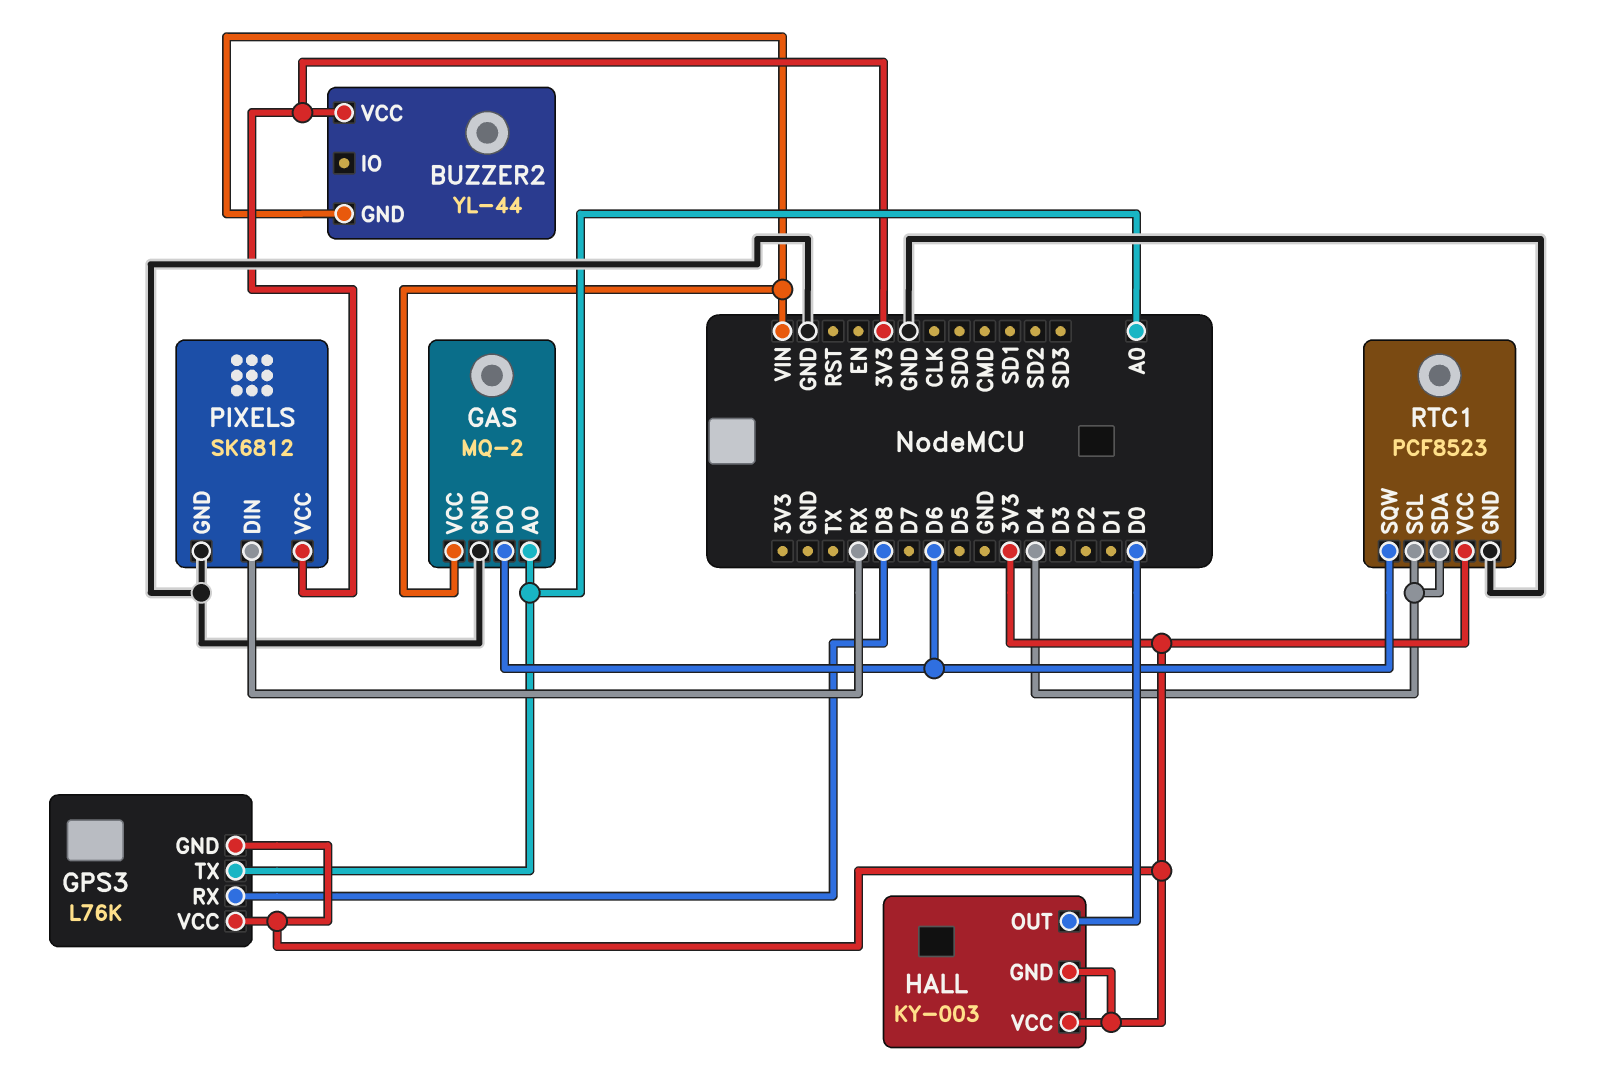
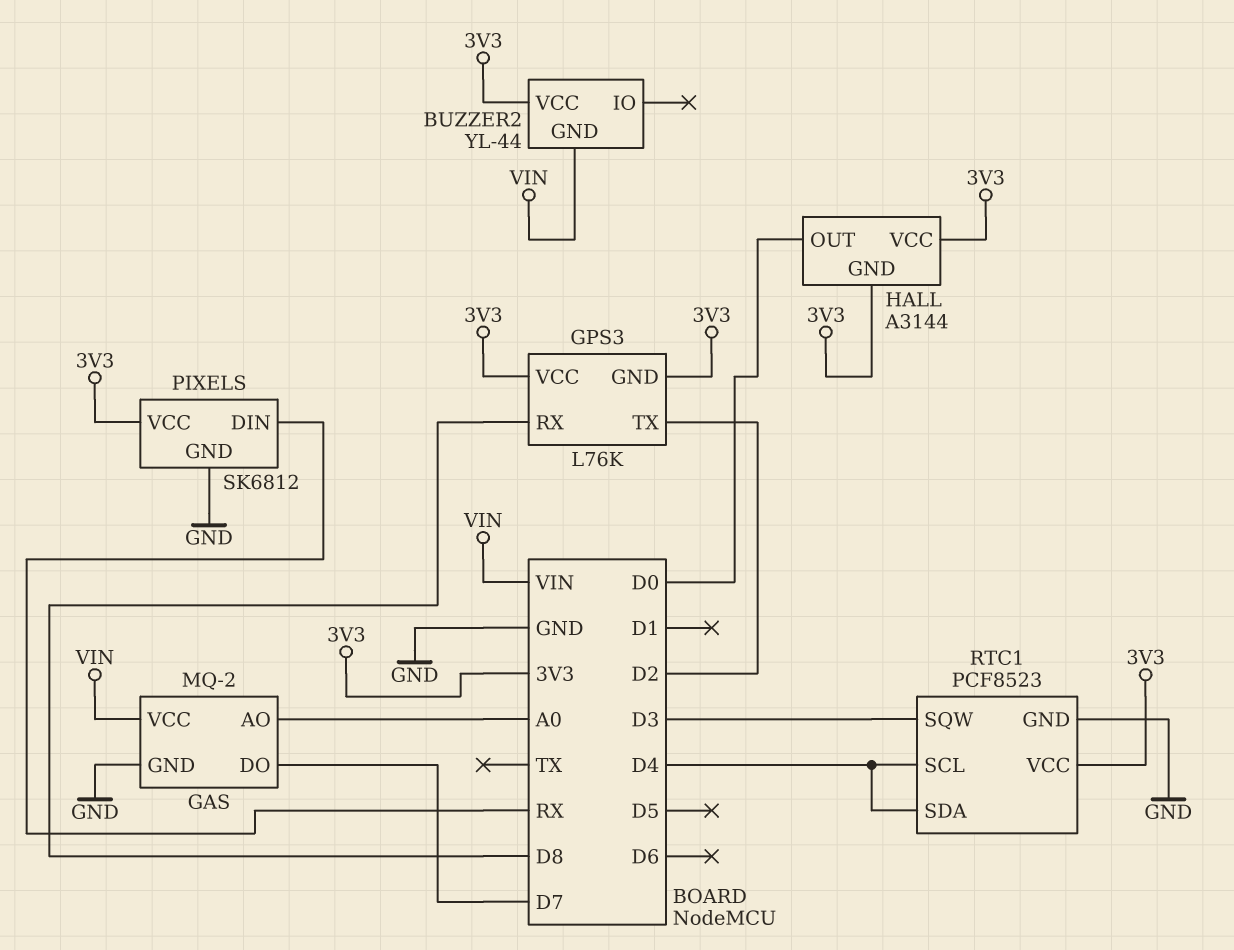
GAS pin DO: D6 -> D7
GPS3 pin TX: A0 -> D2
HALL: KY-003 -> A3144
RTC1 pin SQW: D6 -> D3

